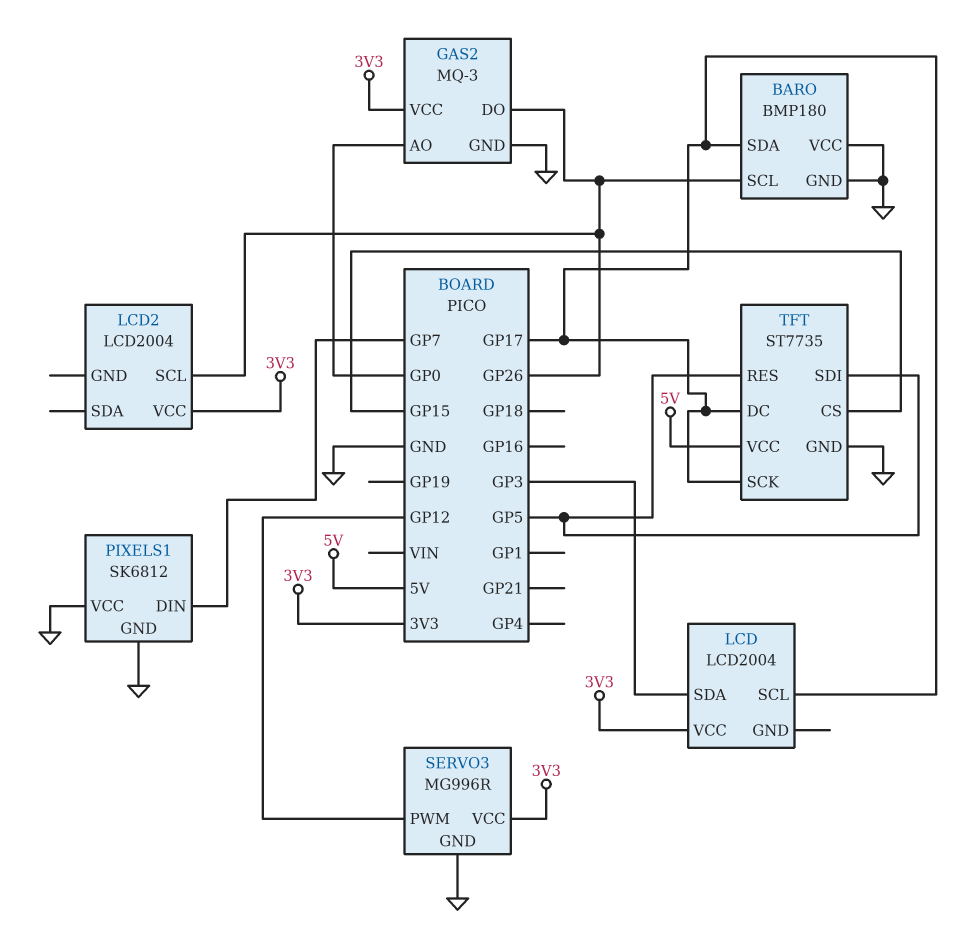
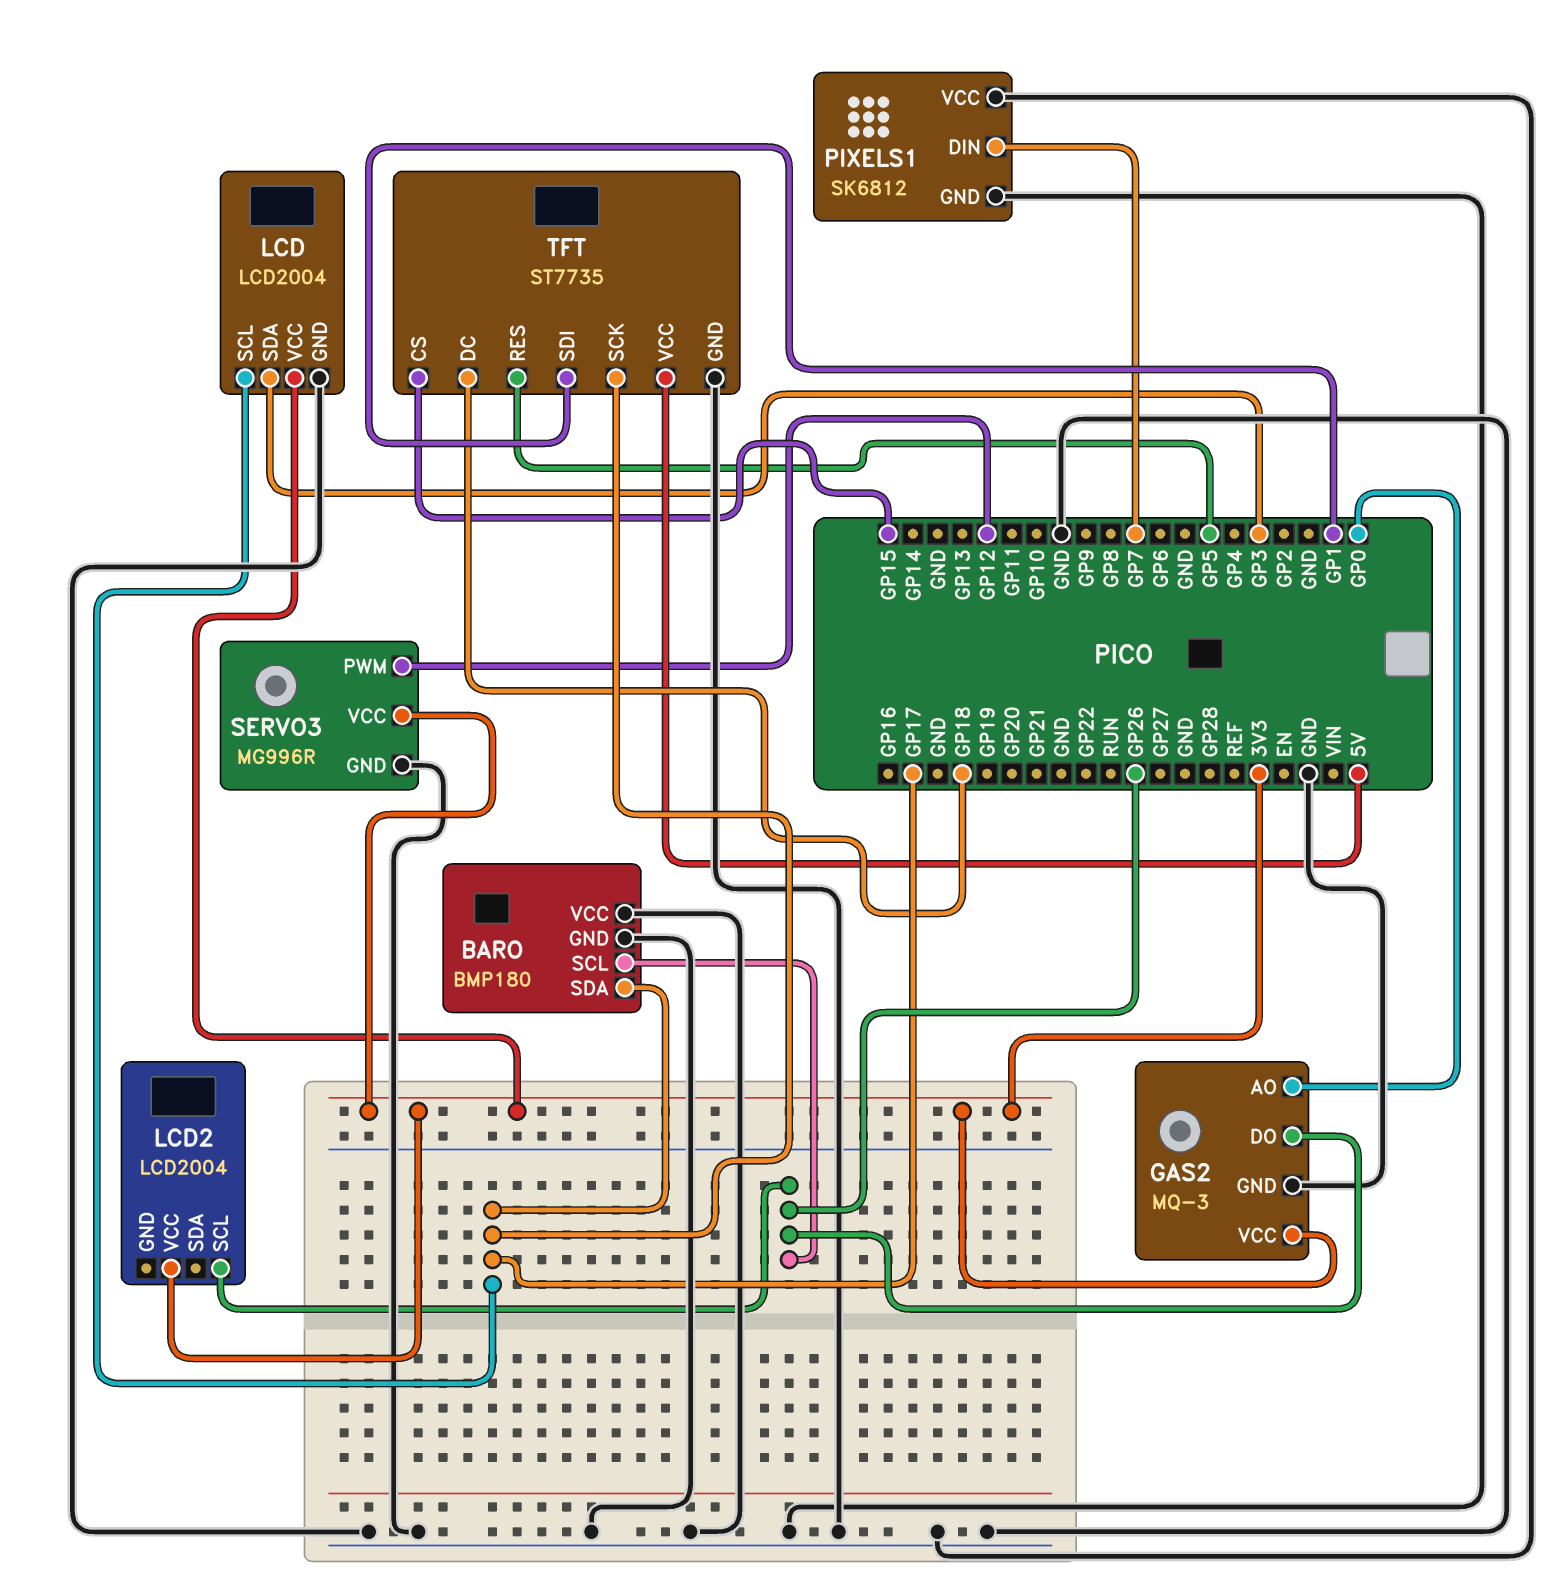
LCD pin GND: none -> GND
TFT pin DC: GP17 -> GP18
TFT pin SDI: GP5 -> GP1

